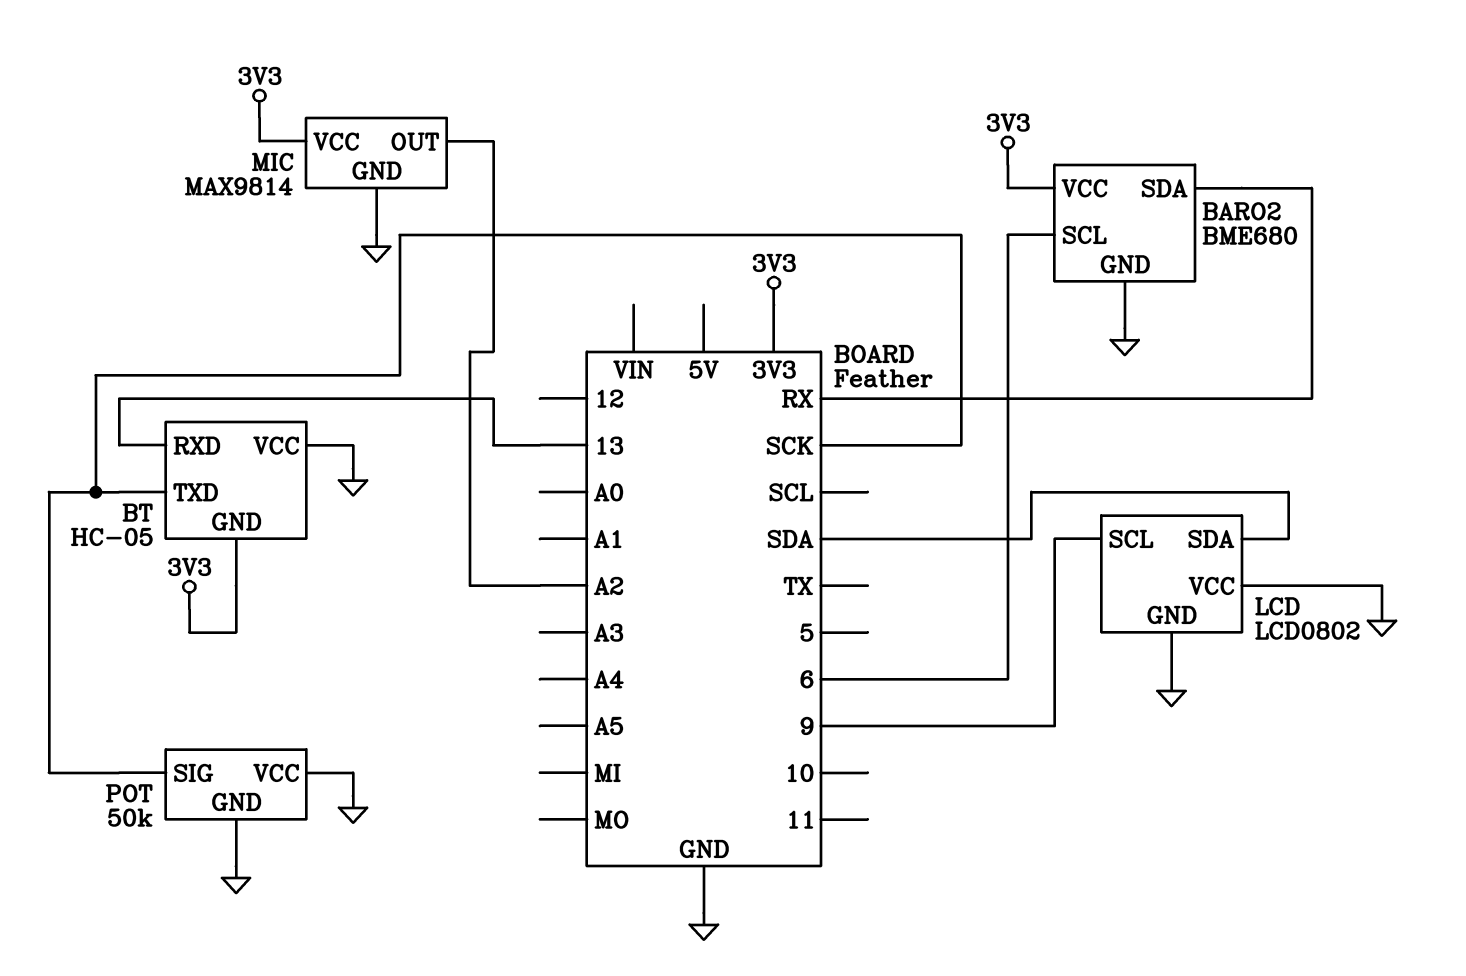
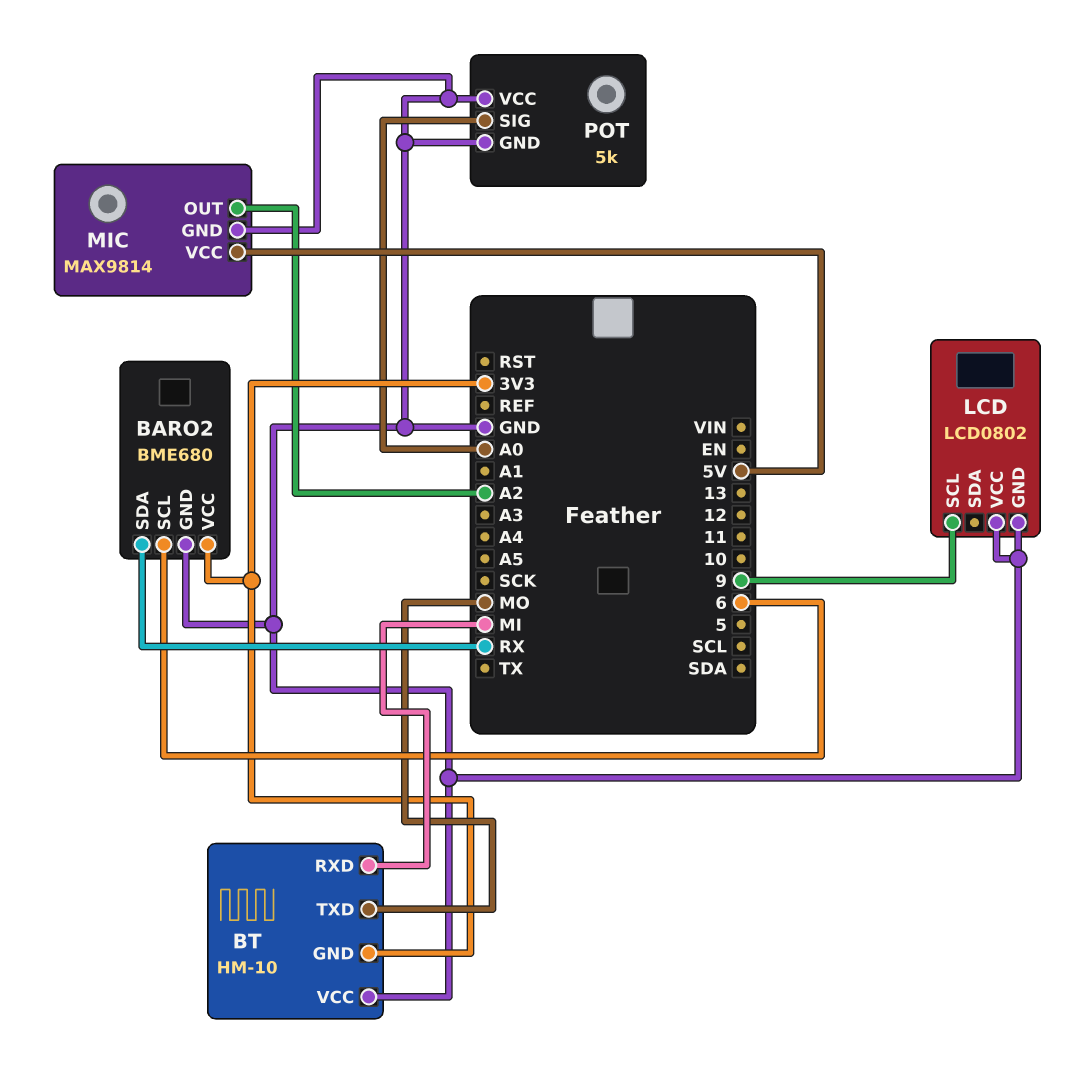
BT: HC-05 -> HM-10
BT pin RXD: 13 -> MI
BT pin TXD: SCK -> MO
LCD pin SDA: SDA -> none
MIC pin VCC: 3V3 -> 5V
POT: 50k -> 5k
POT pin SIG: SCK -> A0

